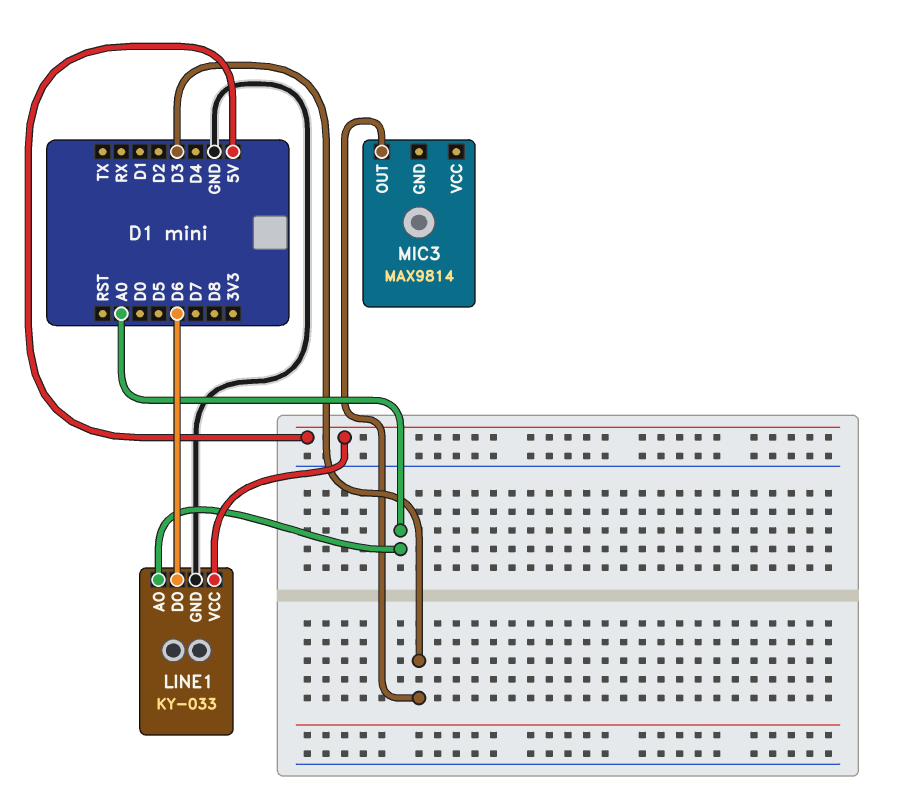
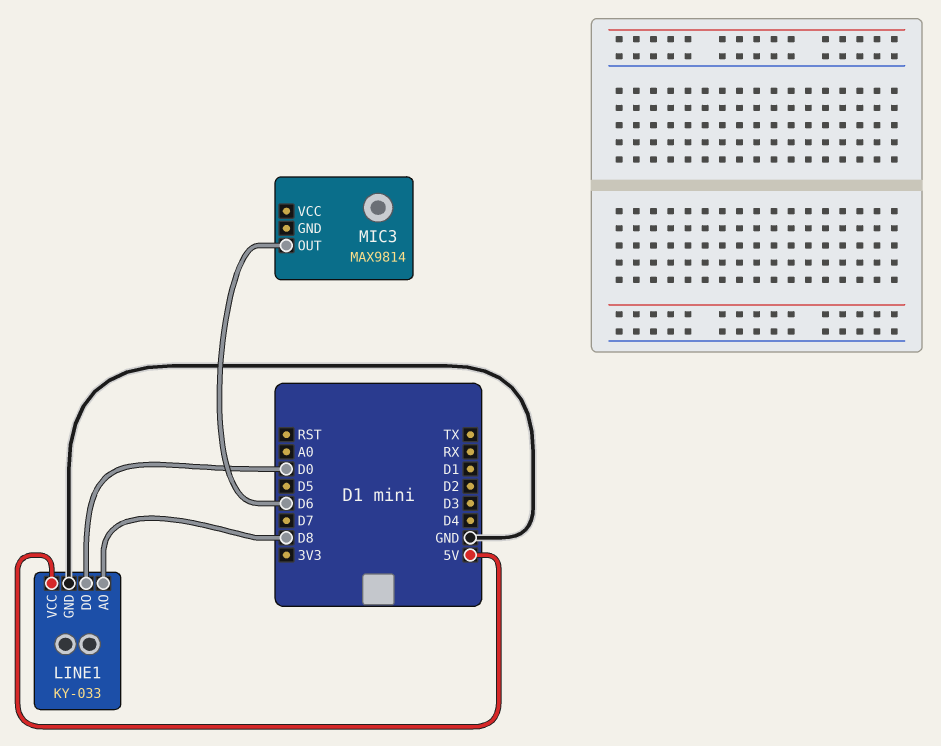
LINE1 pin AO: A0 -> D8
LINE1 pin DO: D6 -> D0
MIC3 pin OUT: D3 -> D6

